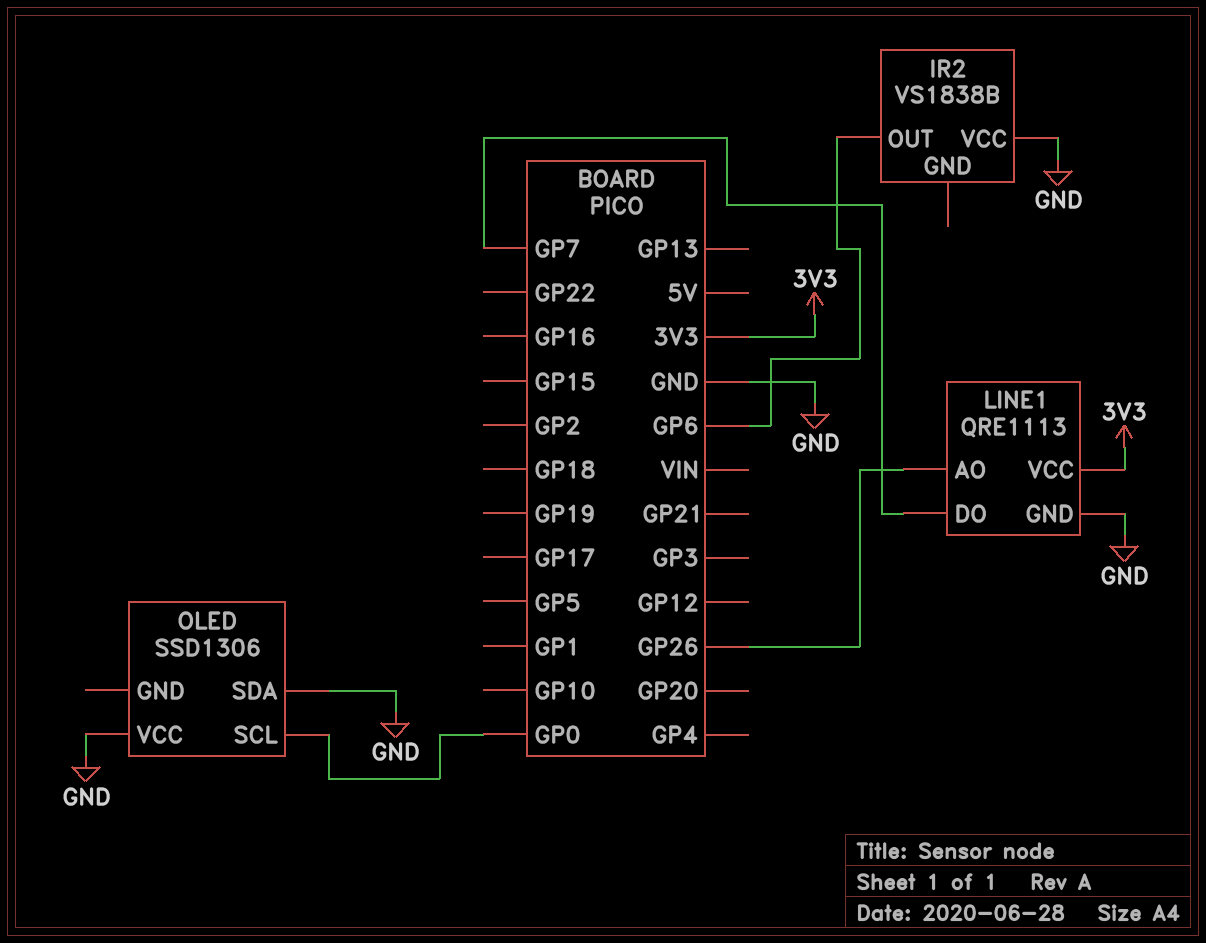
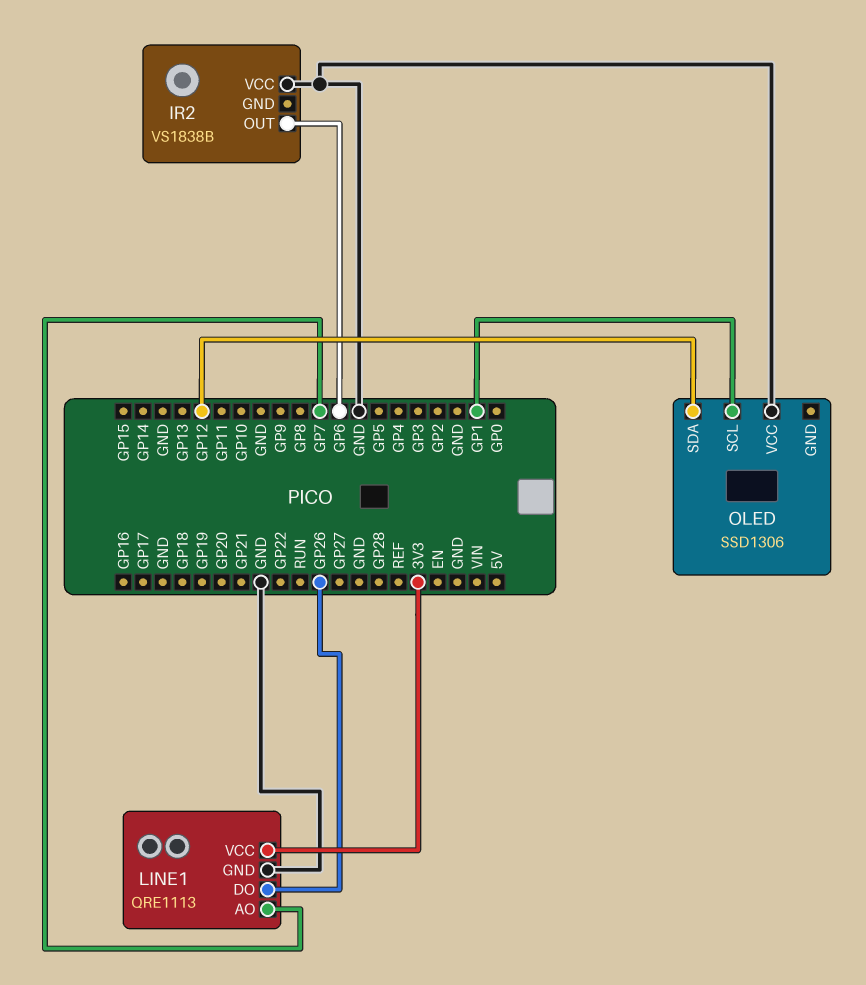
LINE1 pin AO: GP26 -> GP7
LINE1 pin DO: GP7 -> GP26
OLED pin SCL: GP0 -> GP1
OLED pin SDA: GND -> GP12

